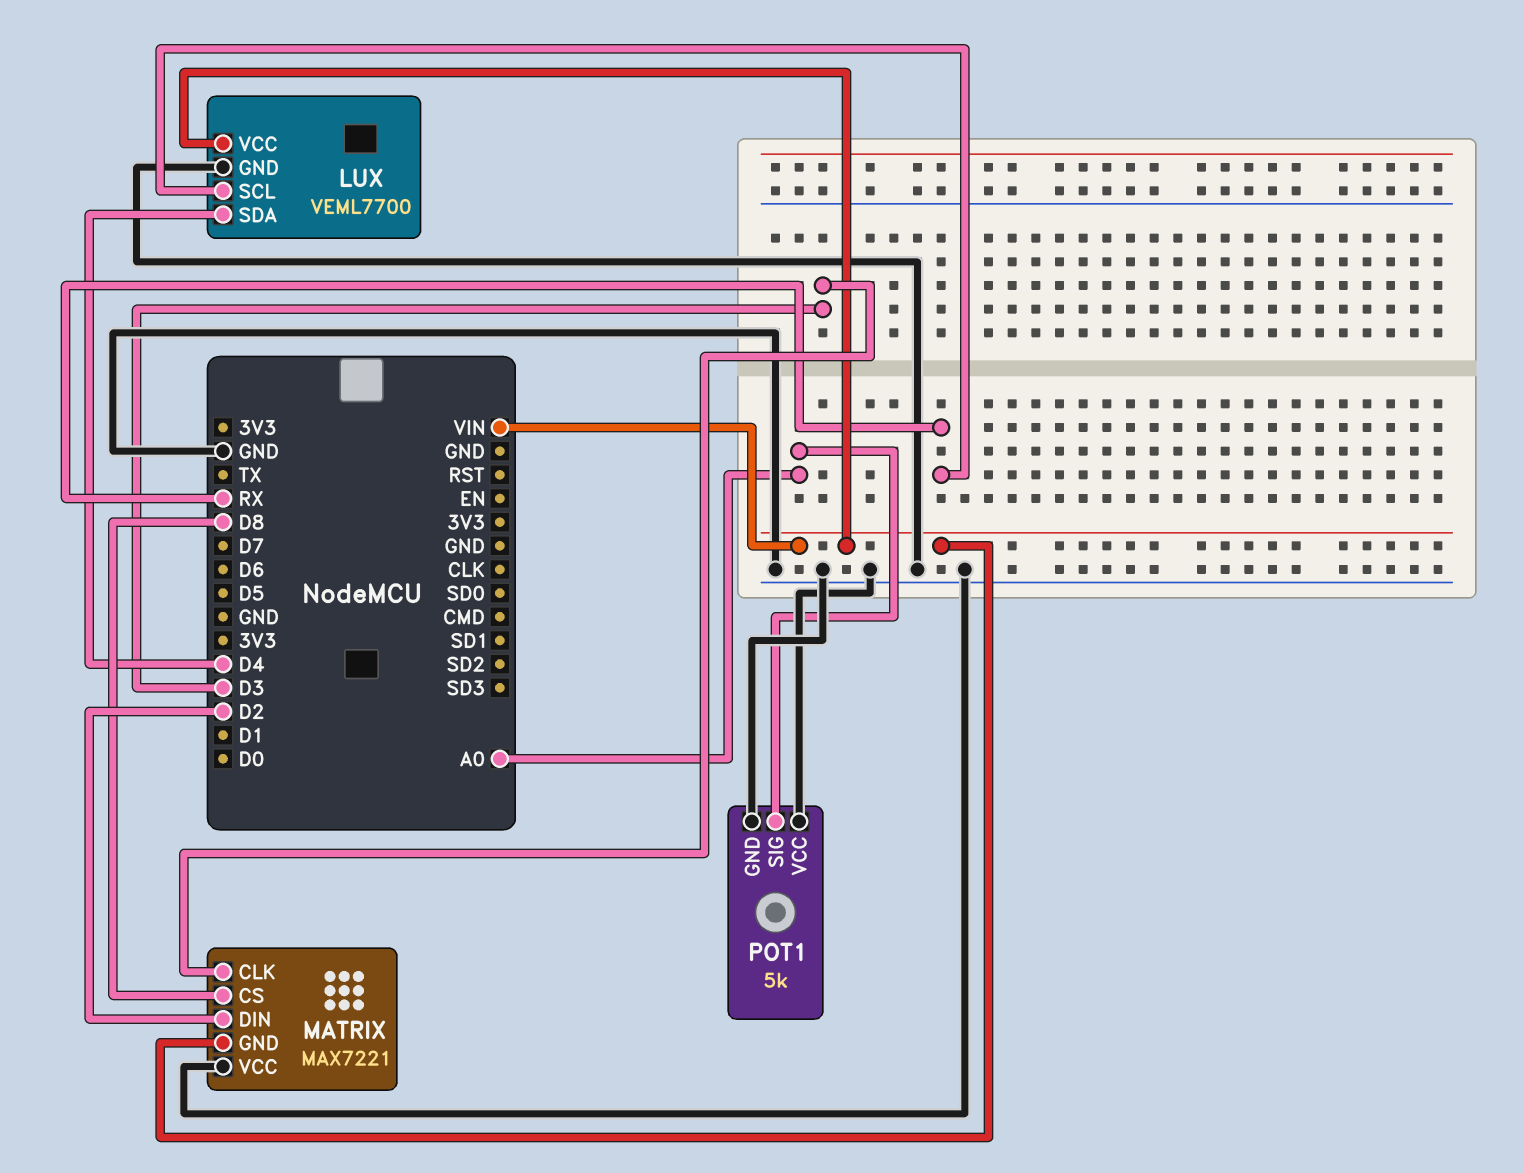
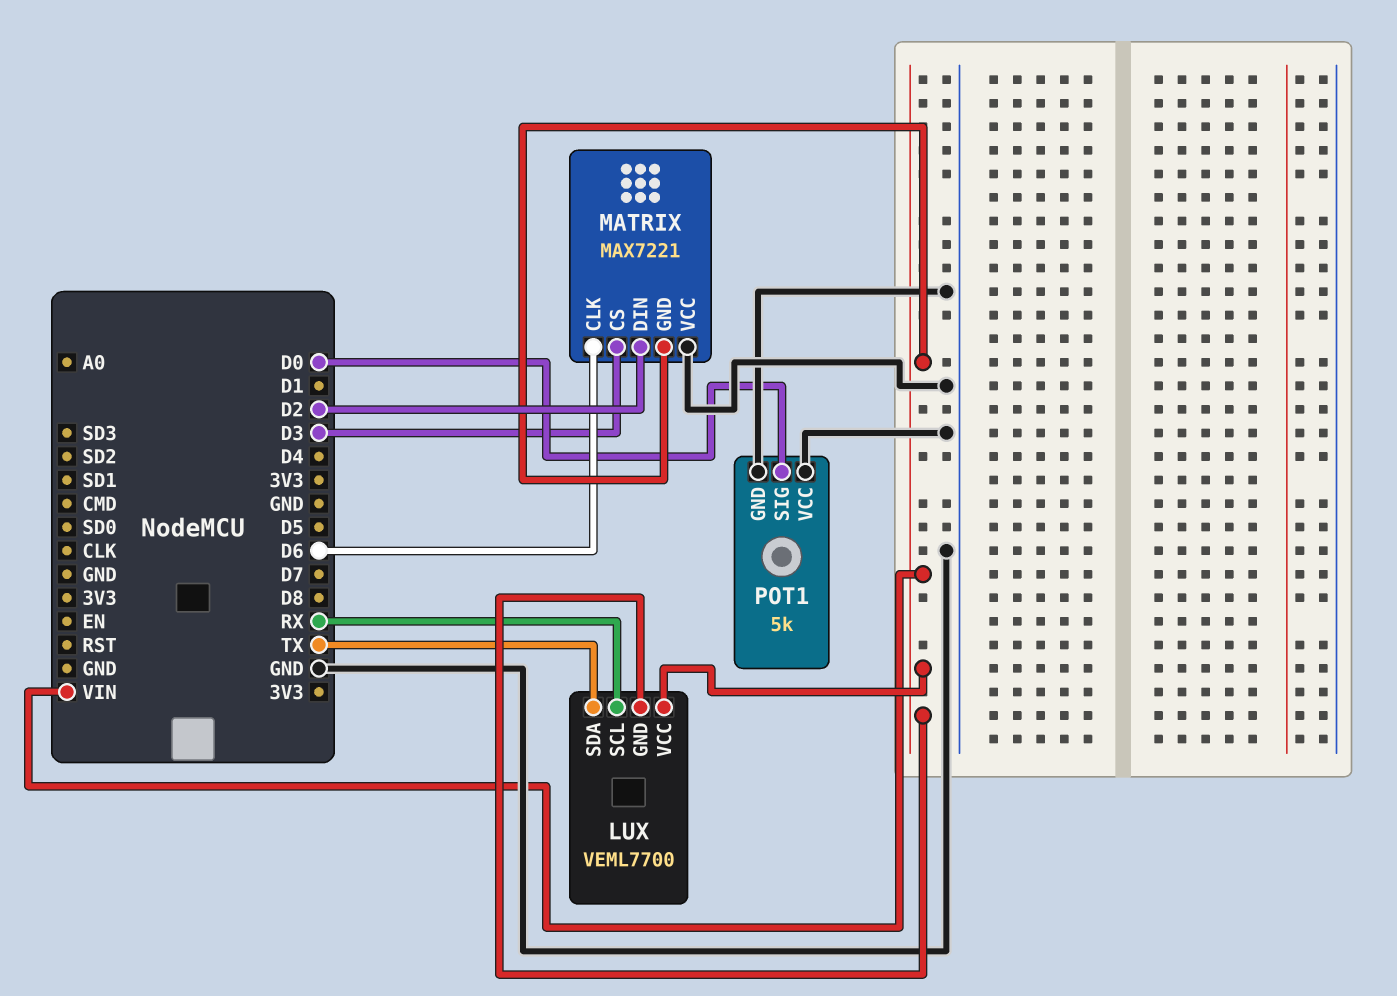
LUX pin GND: GND -> VIN
LUX pin SDA: D4 -> TX
MATRIX pin CLK: D3 -> D6
MATRIX pin CS: D8 -> D3
POT1 pin SIG: A0 -> D0

